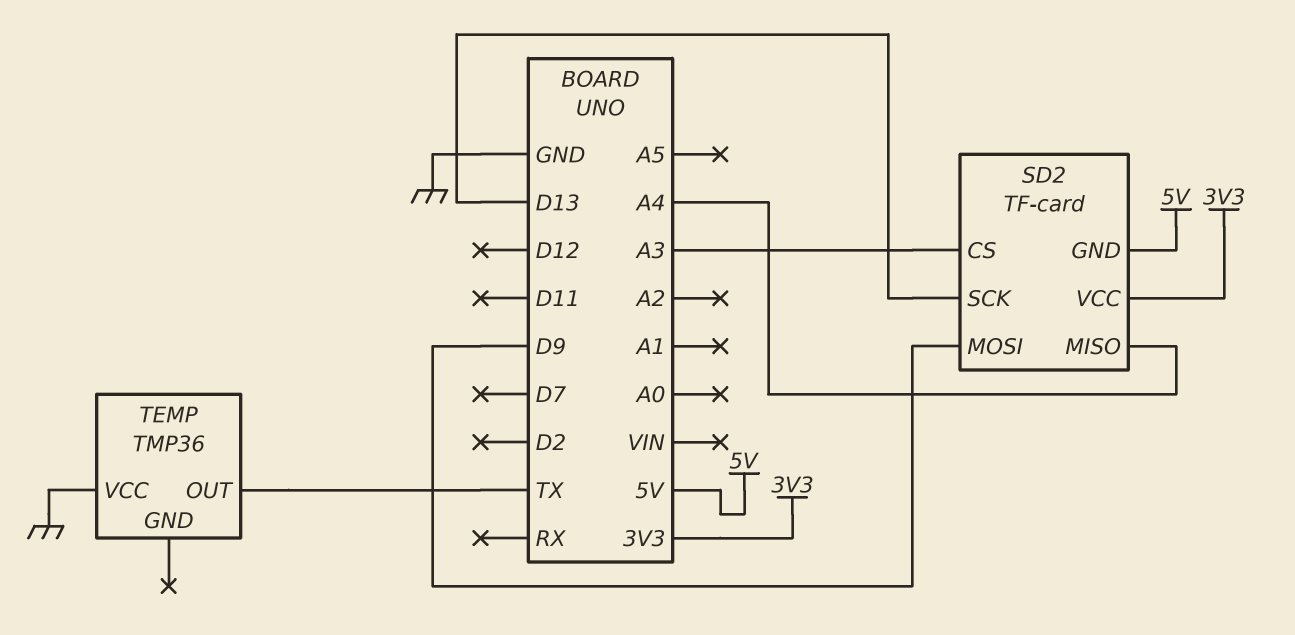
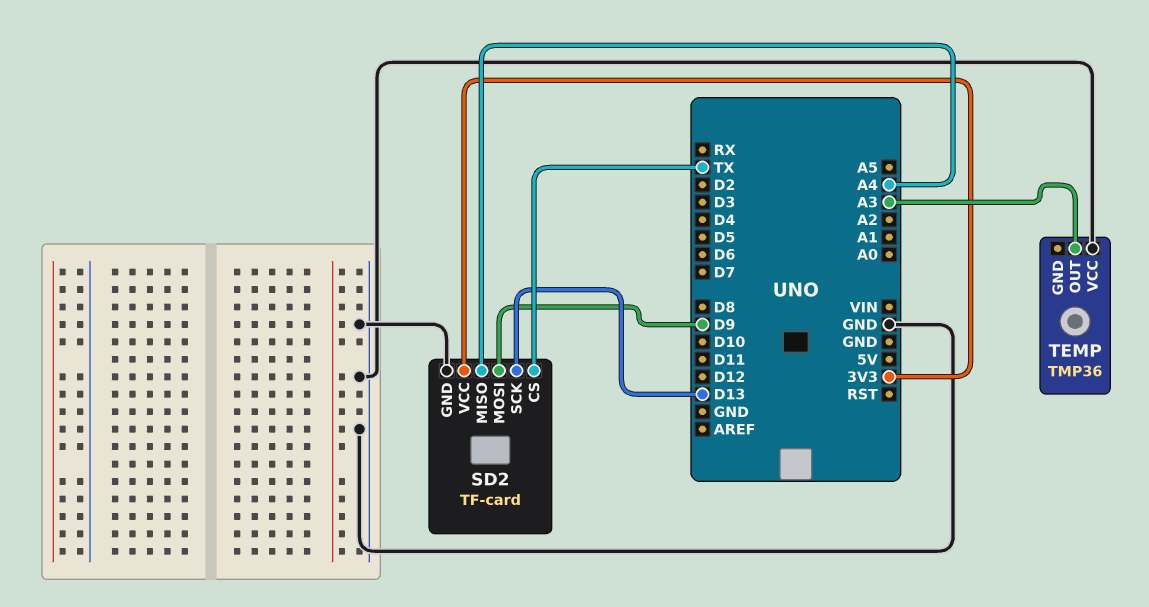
SD2 pin CS: A3 -> TX
SD2 pin GND: 5V -> GND
TEMP pin OUT: TX -> A3

